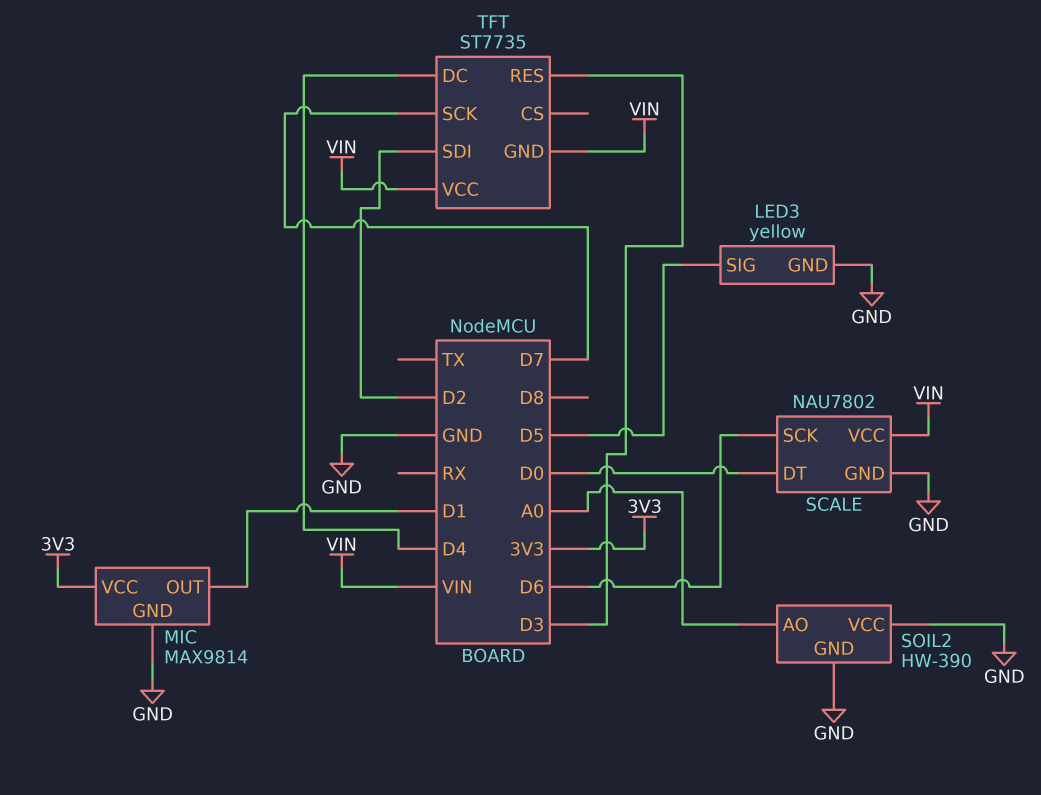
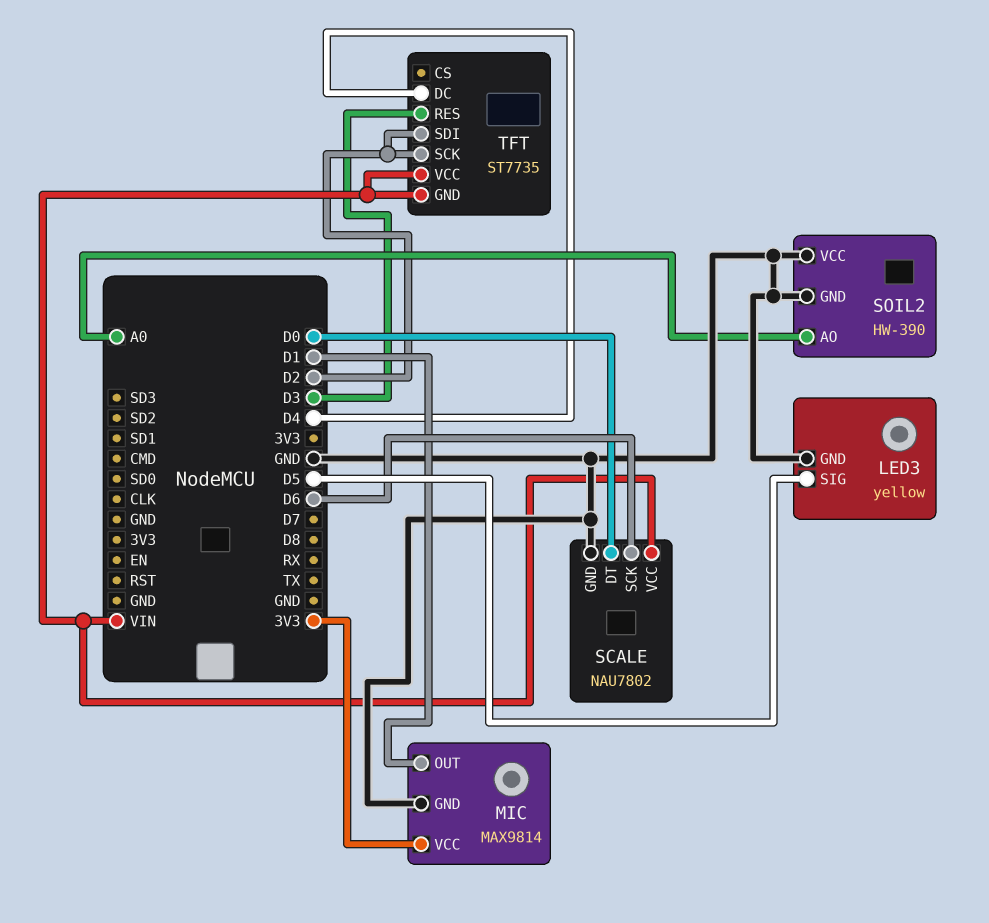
TFT pin SCK: D7 -> D2

